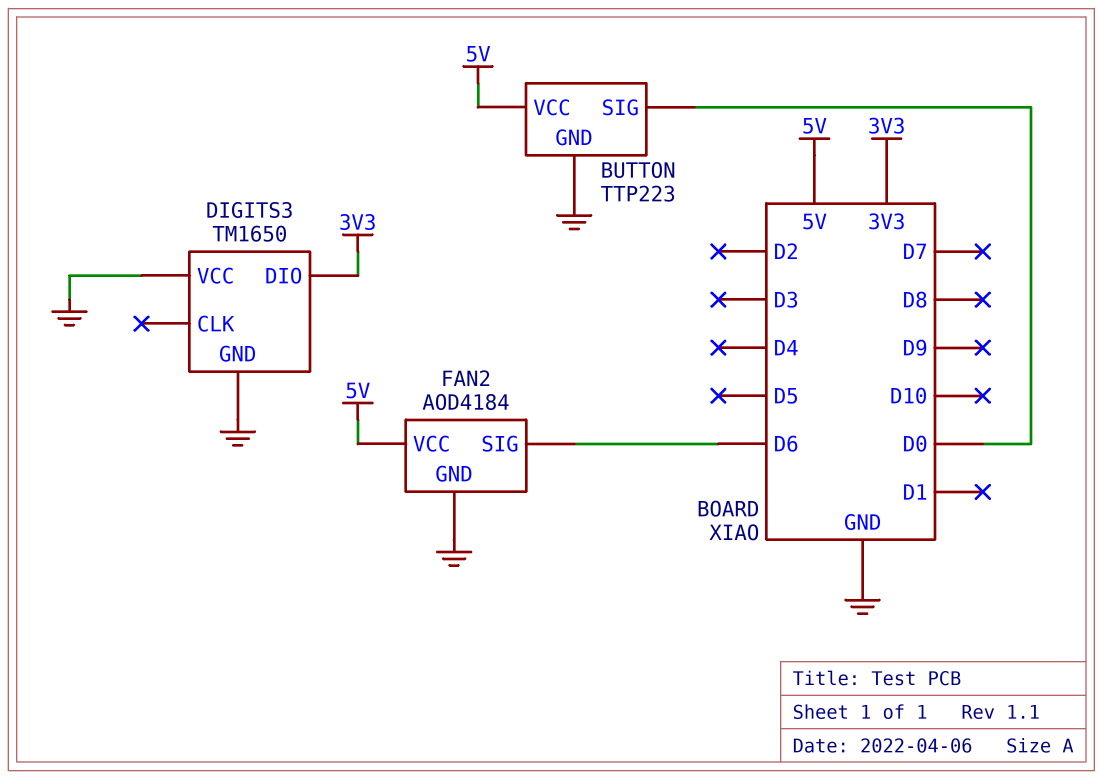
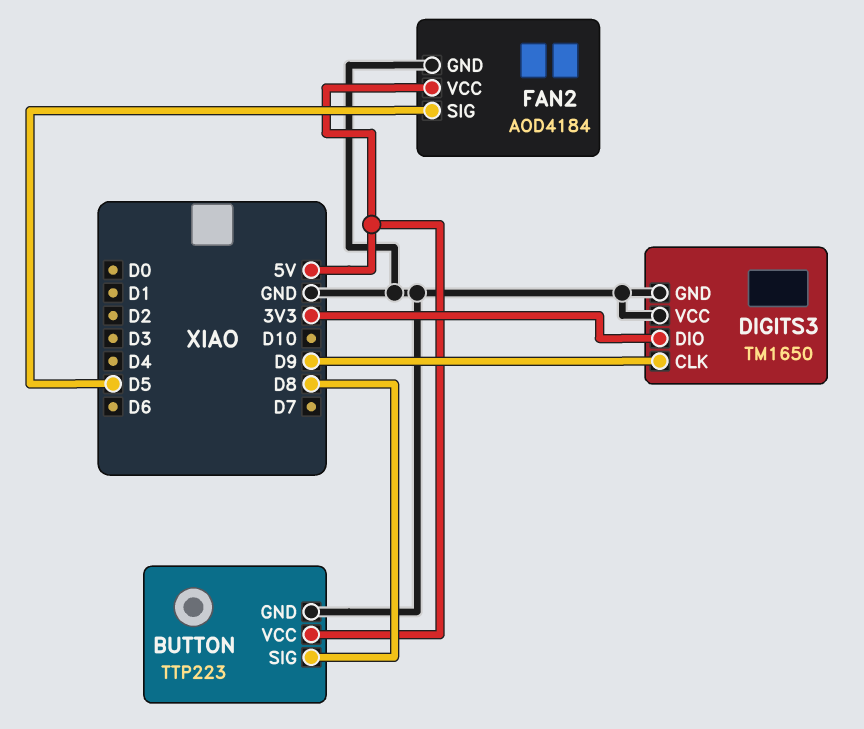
BUTTON pin SIG: D0 -> D8
DIGITS3 pin CLK: none -> D9
FAN2 pin SIG: D6 -> D5

